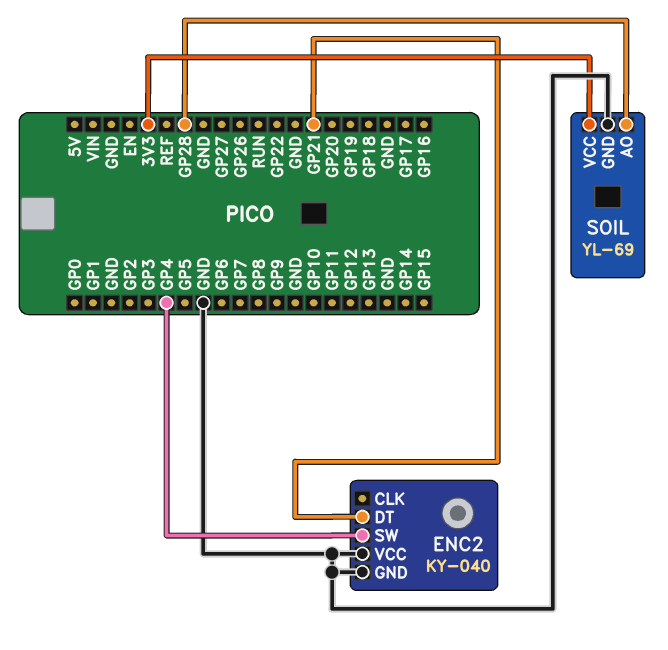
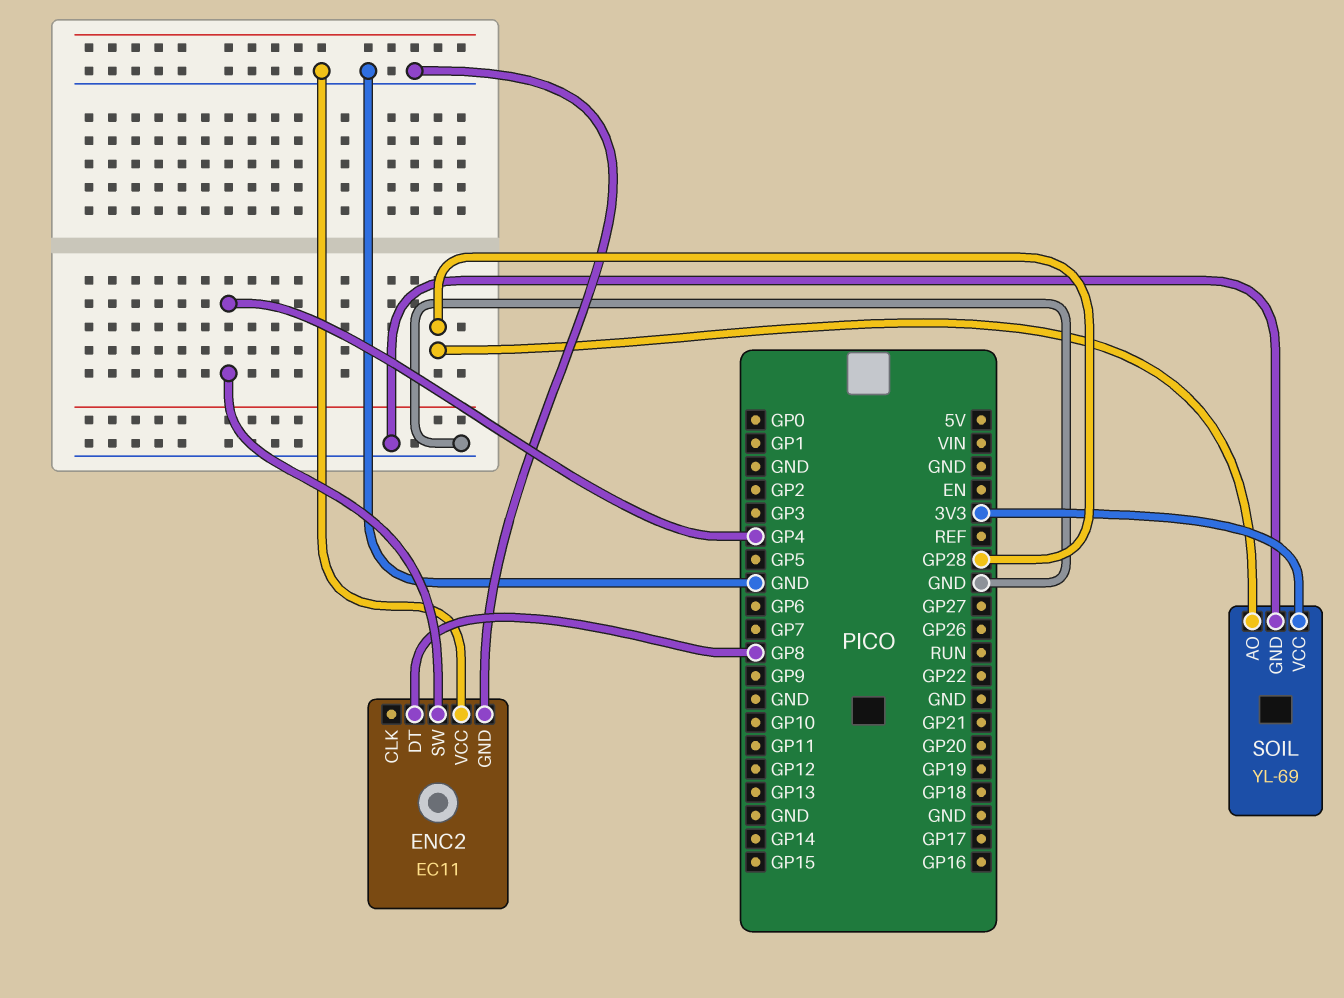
ENC2: KY-040 -> EC11
ENC2 pin DT: GP21 -> GP8

